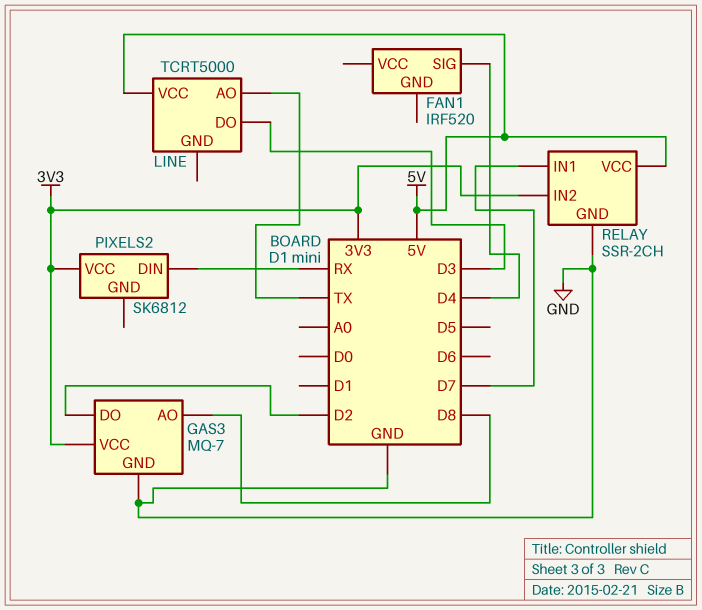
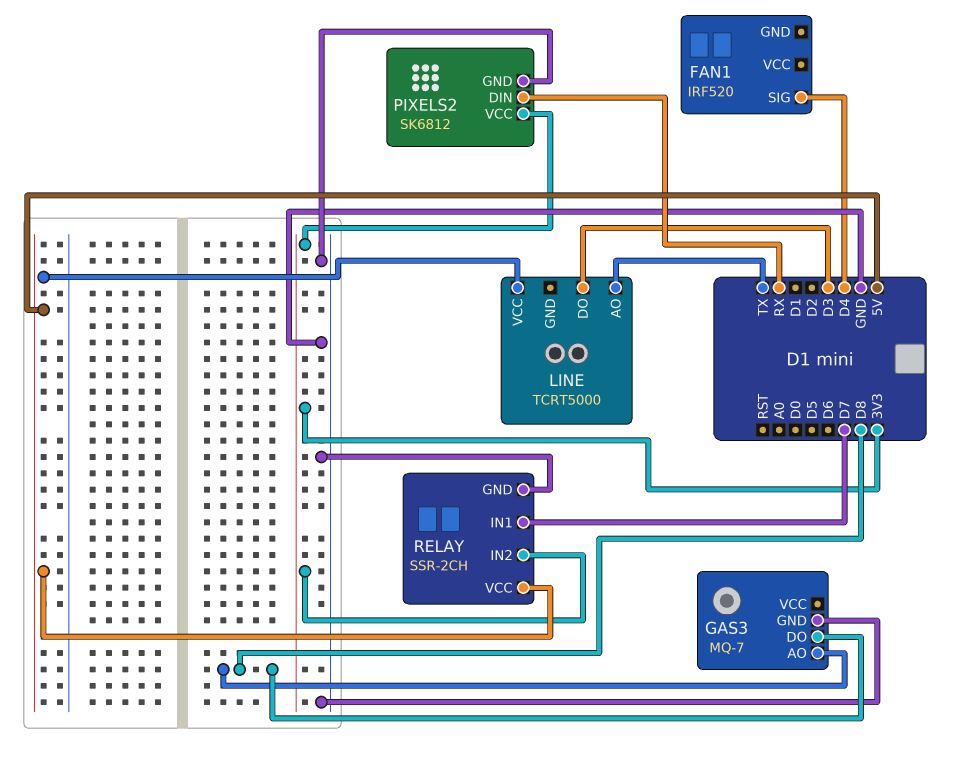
GAS3 pin DO: D2 -> D8
GAS3 pin VCC: 3V3 -> none
PIXELS2 pin GND: none -> GND

